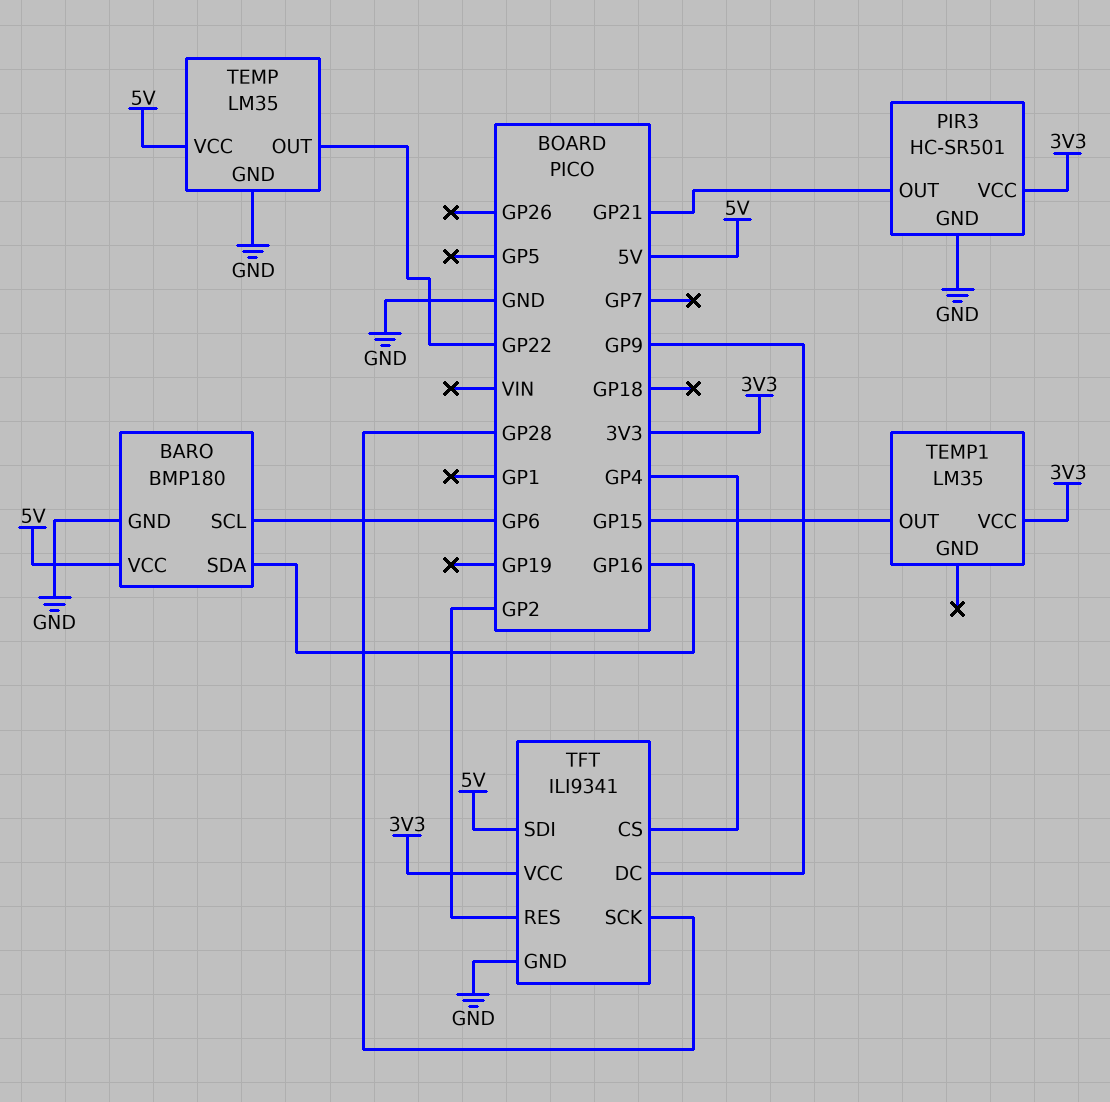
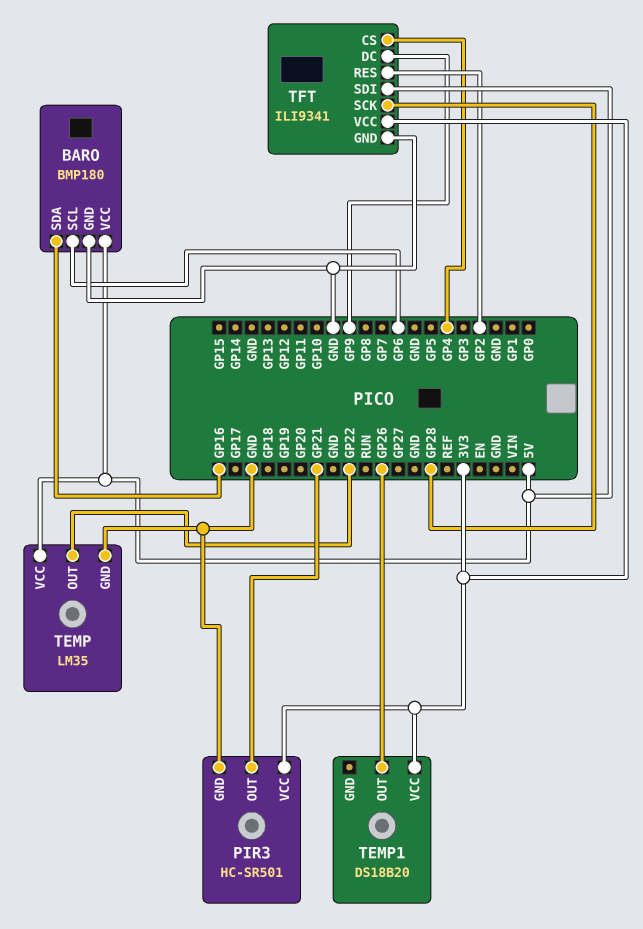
TEMP1: LM35 -> DS18B20
TEMP1 pin OUT: GP15 -> GP26

